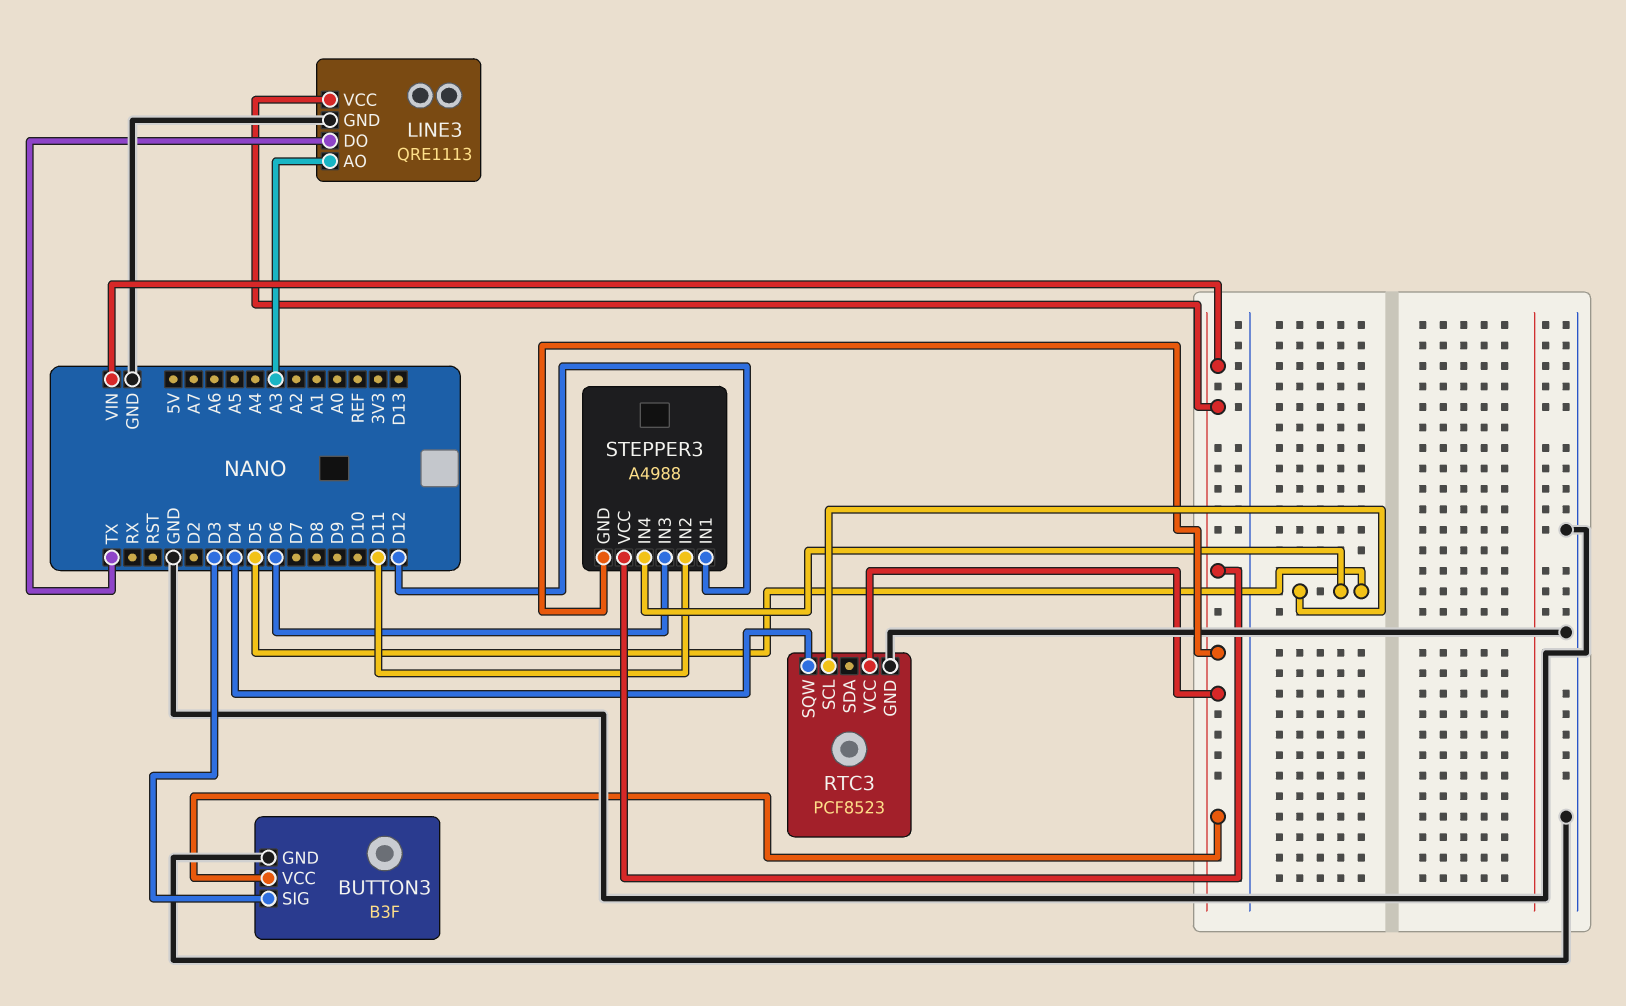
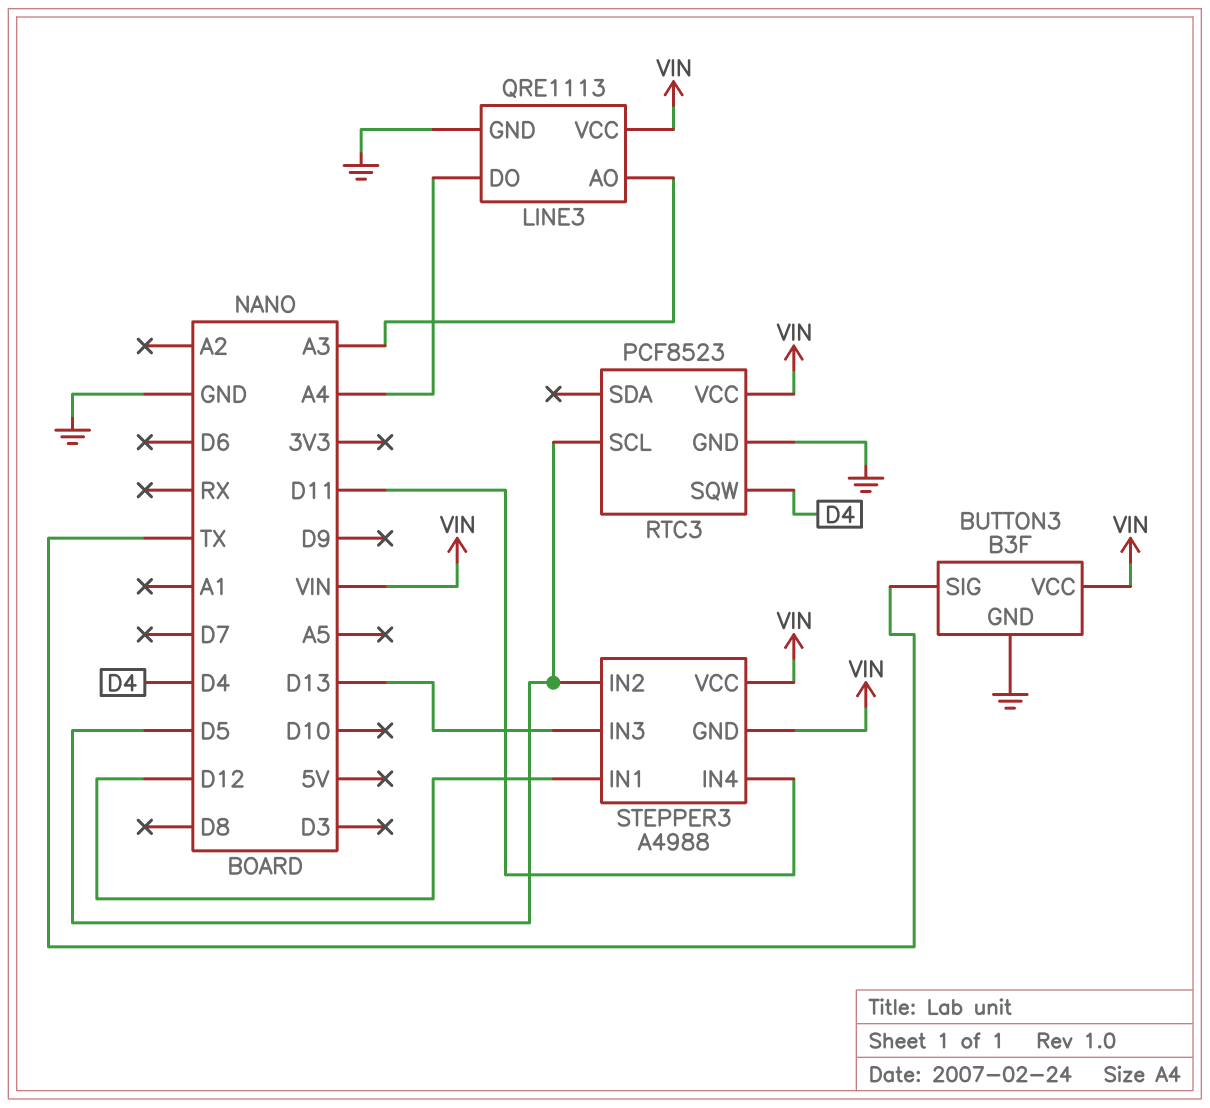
BUTTON3 pin SIG: D3 -> TX
LINE3 pin DO: TX -> A4
STEPPER3 pin IN2: D11 -> D5
STEPPER3 pin IN3: D6 -> D13
STEPPER3 pin IN4: D5 -> D11

